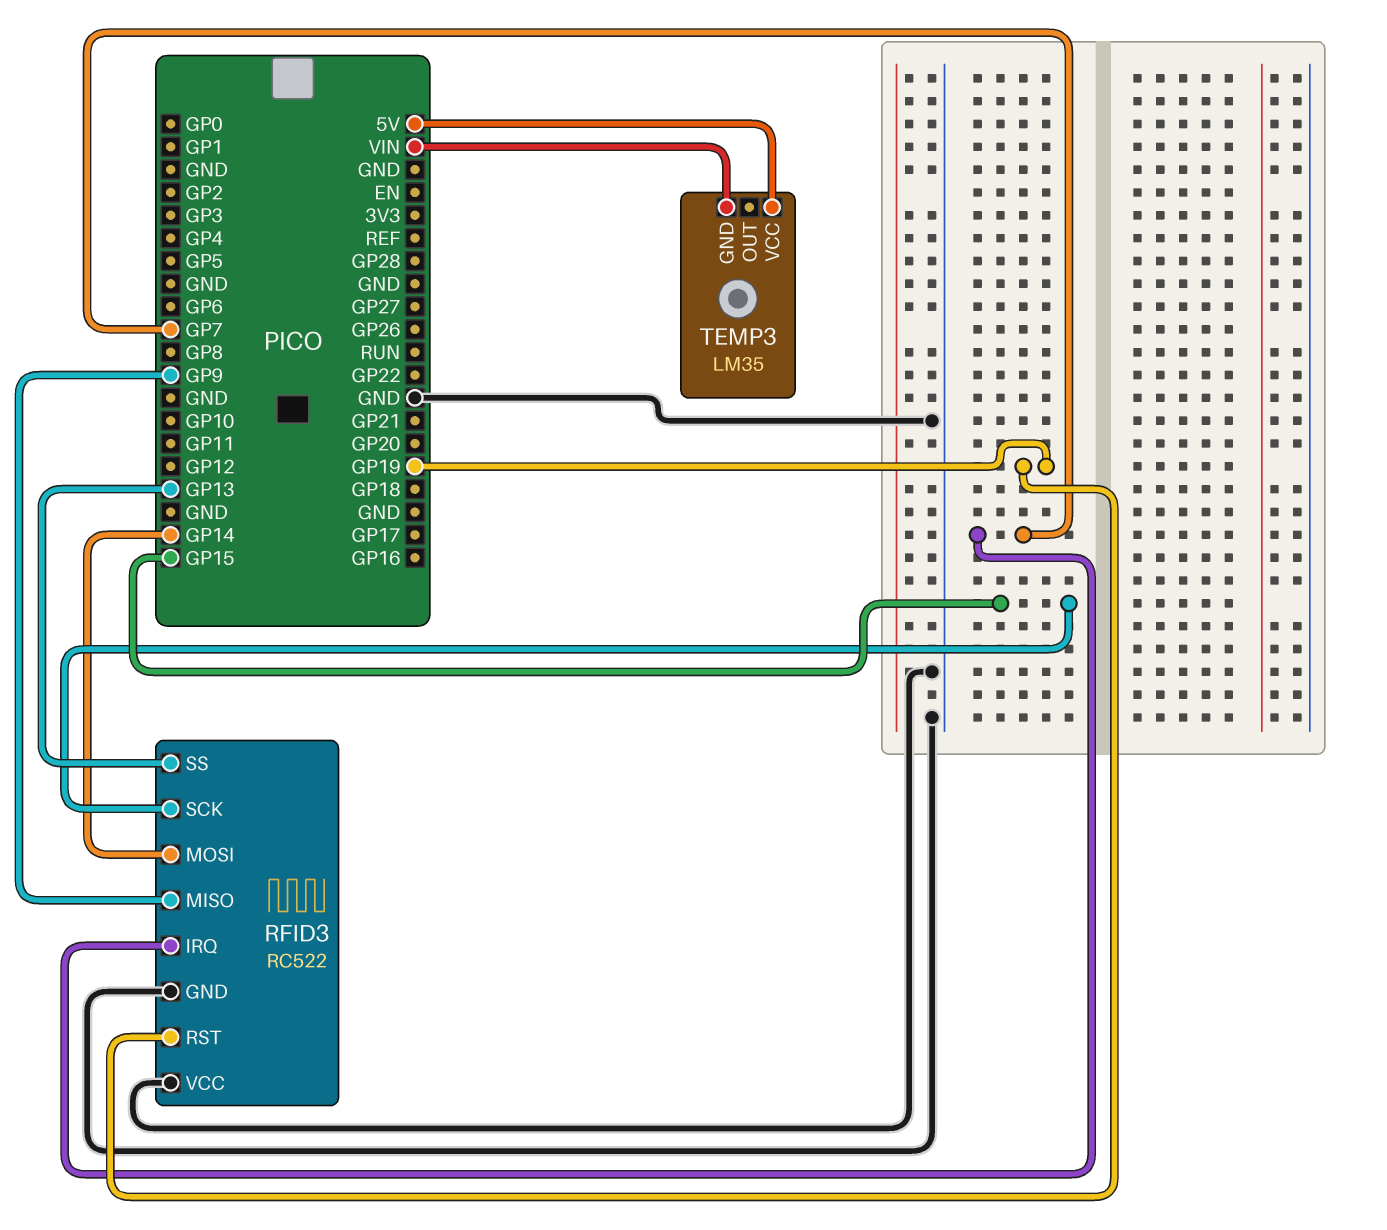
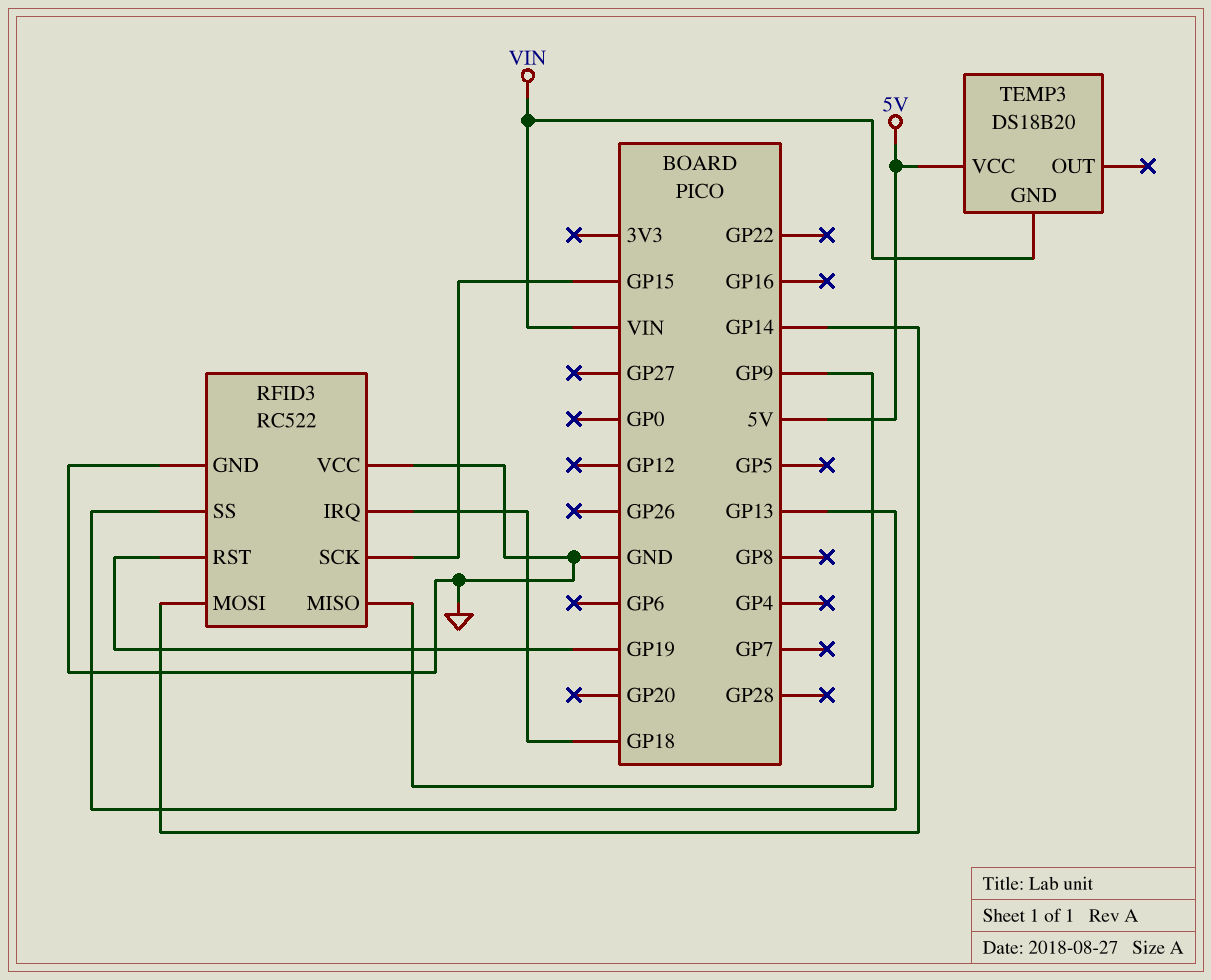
RFID3 pin IRQ: GP7 -> GP18
TEMP3: LM35 -> DS18B20

